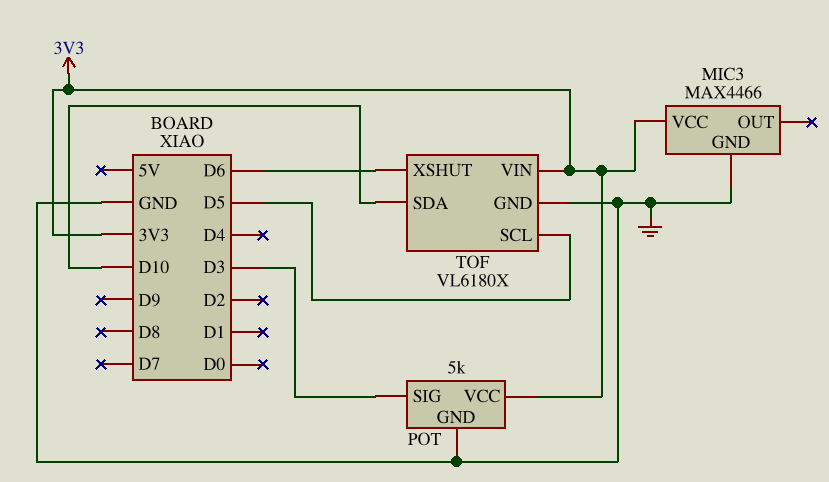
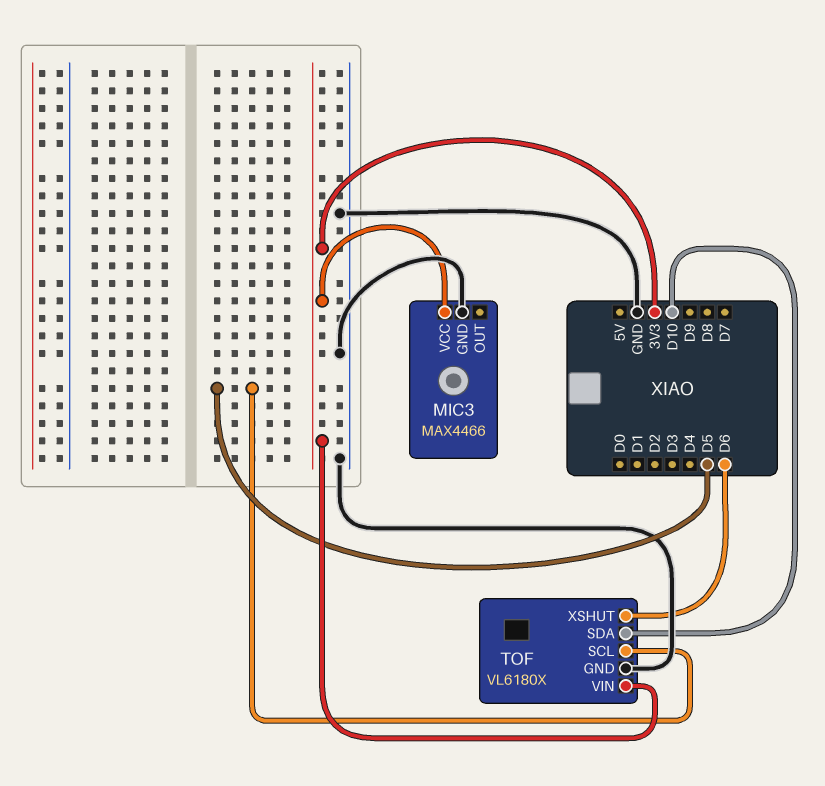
POT: 5k -> none
POT pin GND: GND -> none
POT pin SIG: D3 -> none
POT pin VCC: 3V3 -> none

